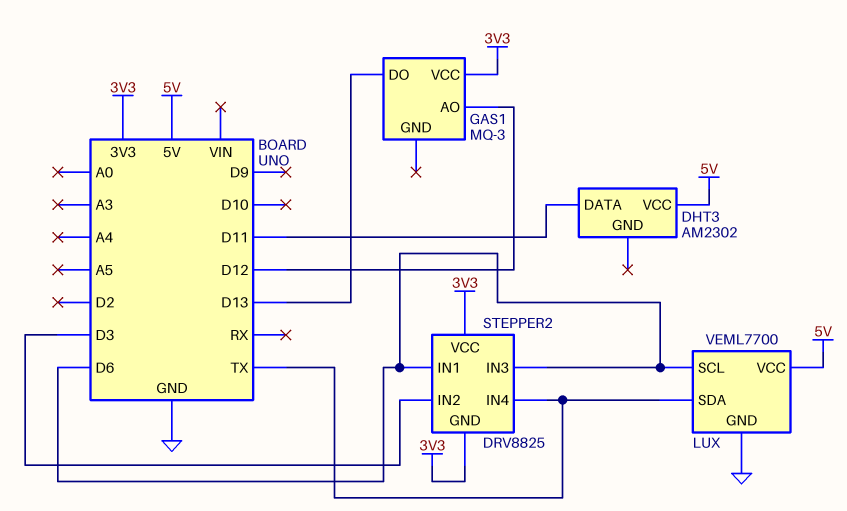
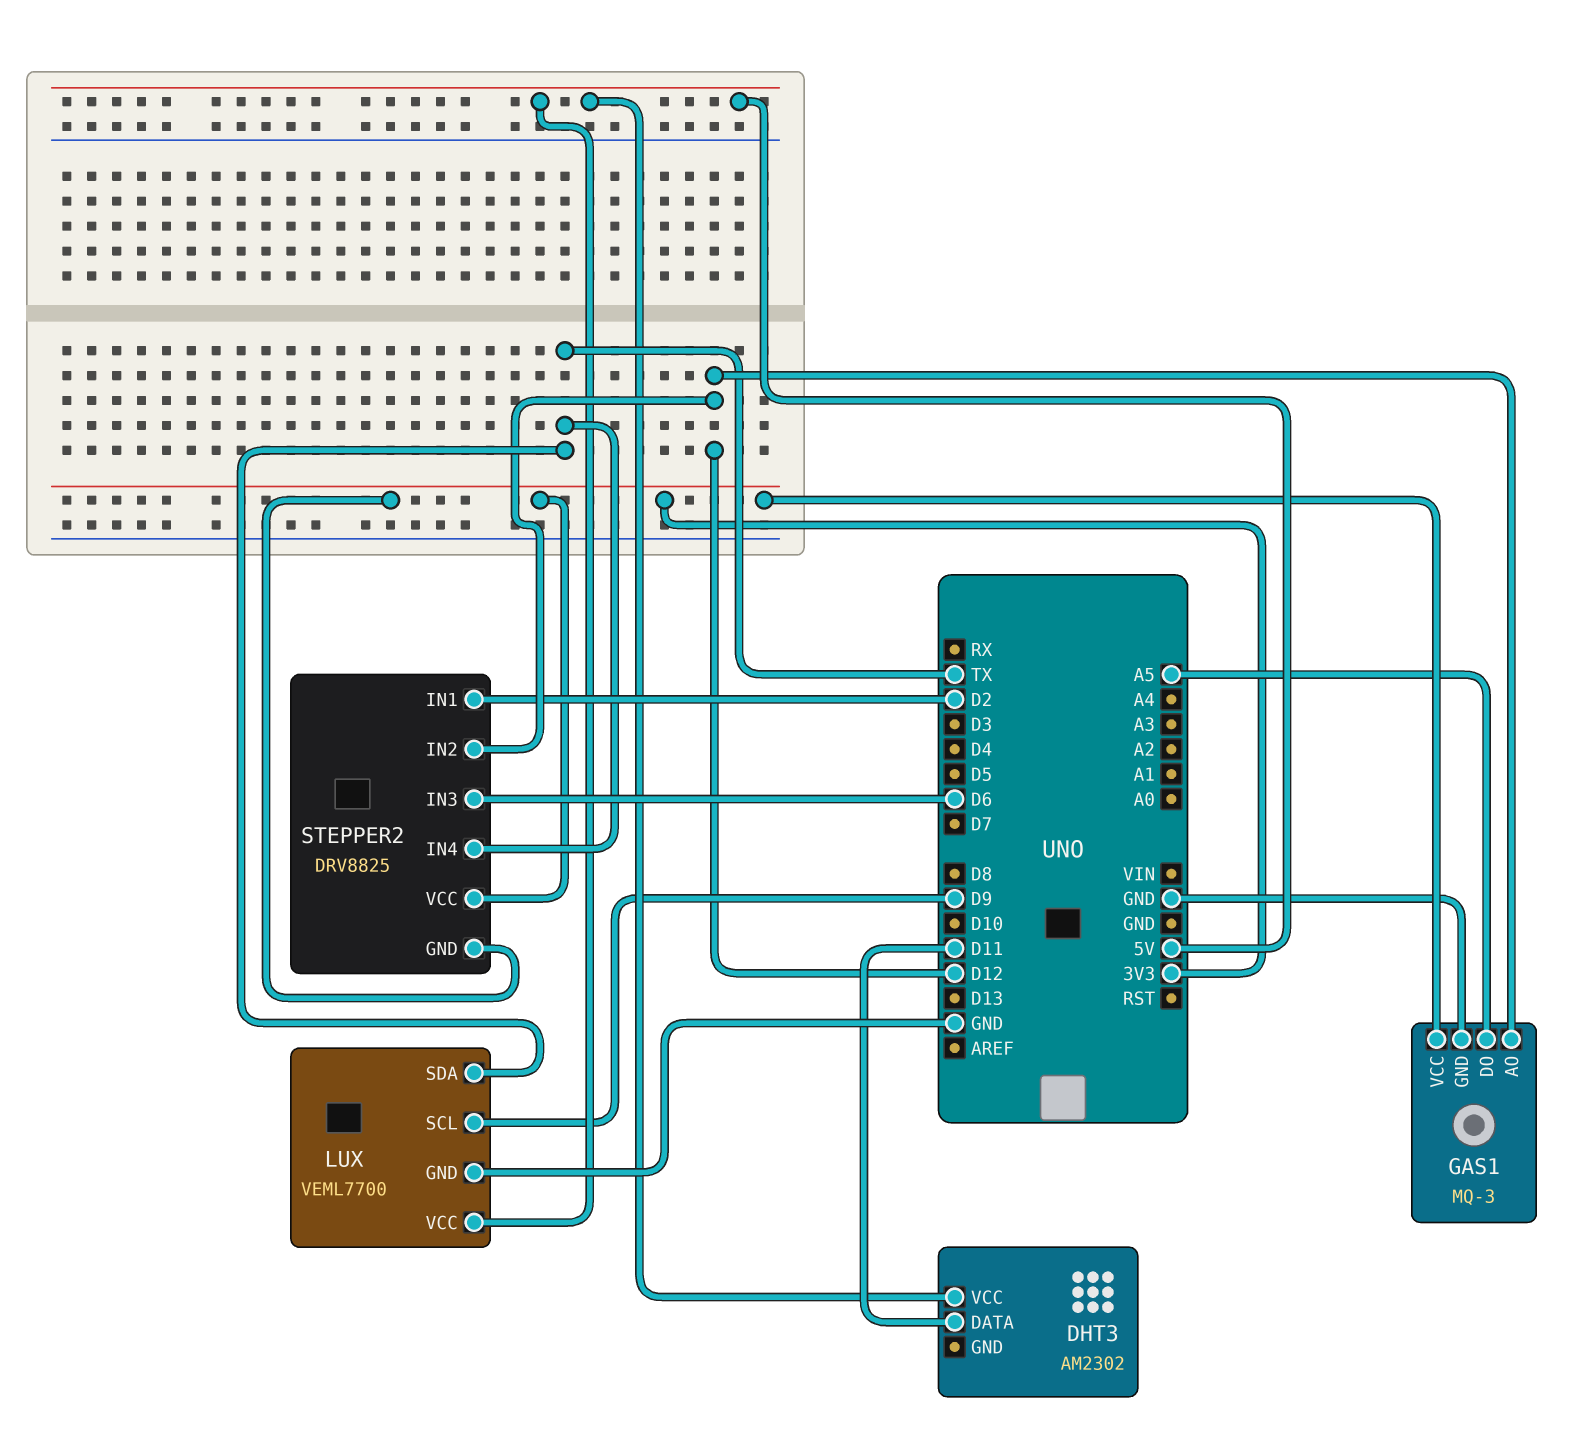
GAS1 pin DO: D13 -> A5
GAS1 pin GND: none -> GND
LUX pin SCL: D6 -> D9
STEPPER2 pin IN1: D6 -> D2
STEPPER2 pin IN2: D3 -> D12

